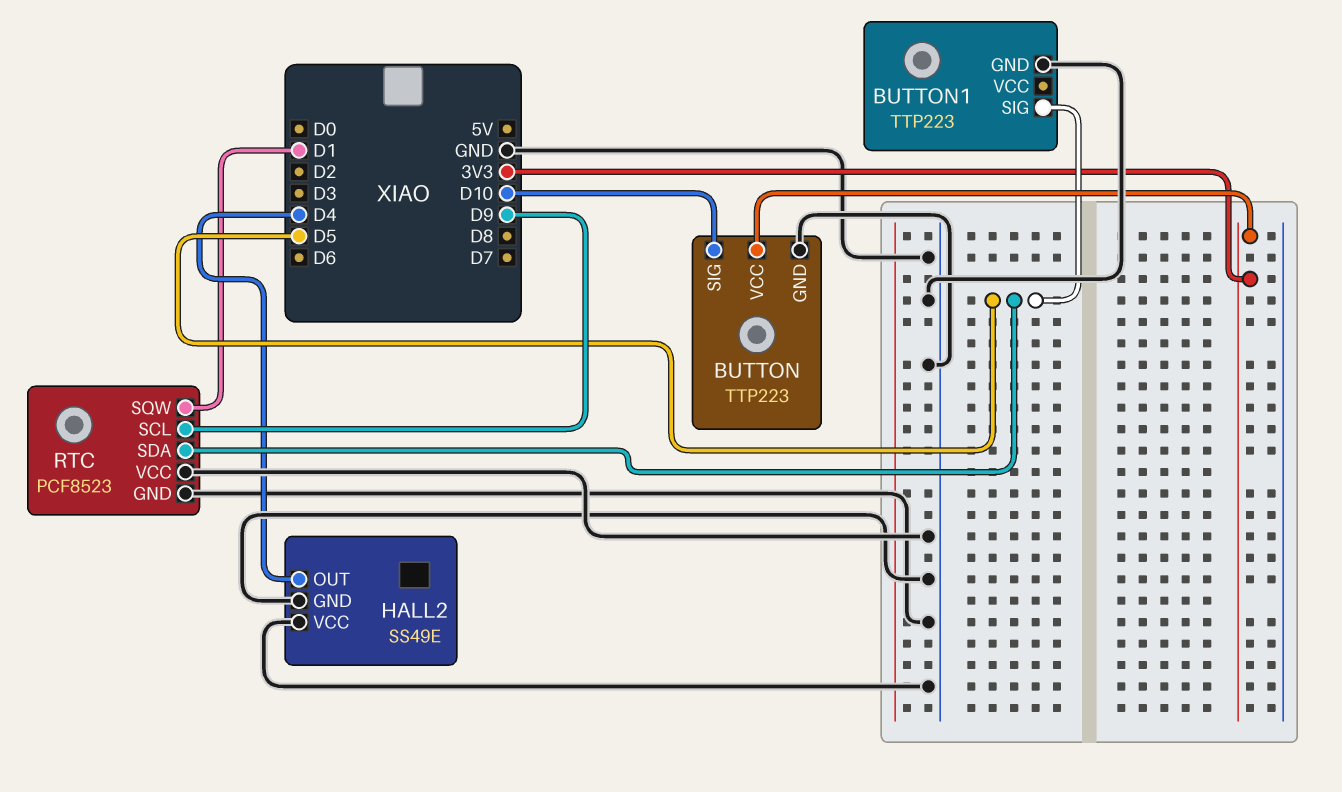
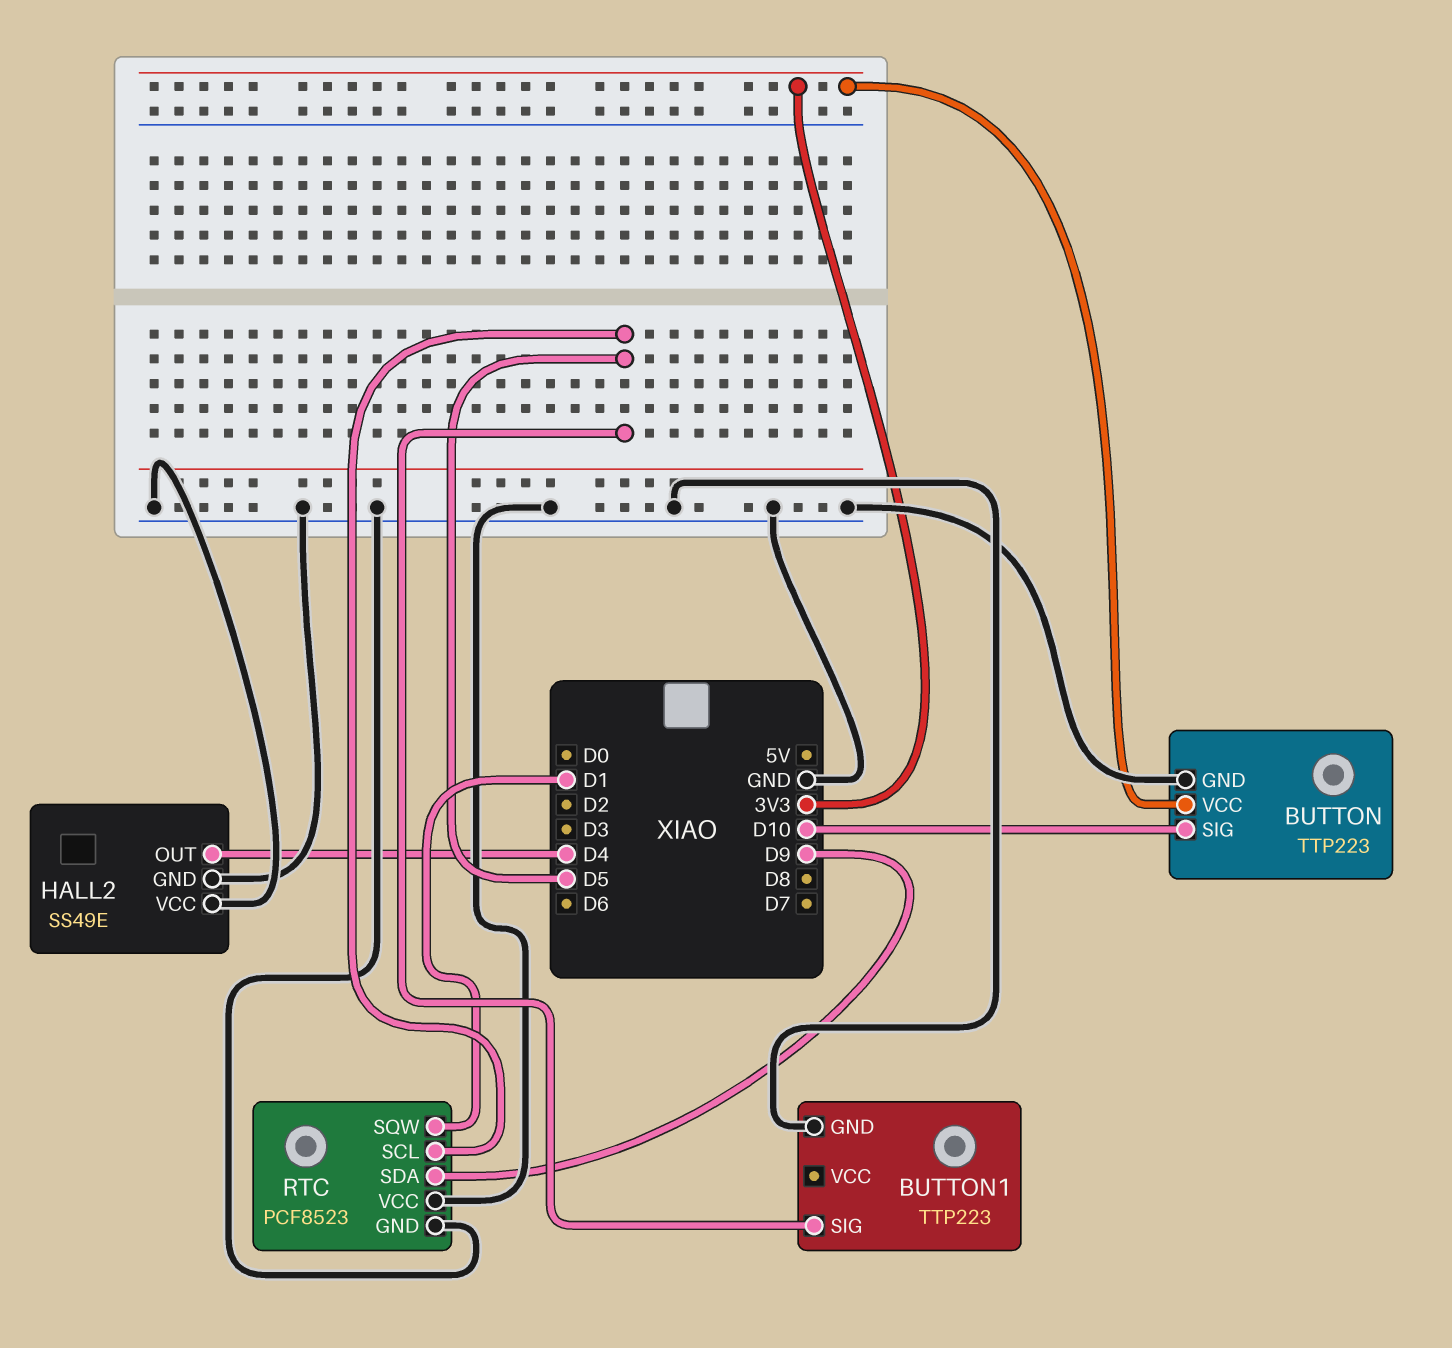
RTC pin SCL: D9 -> D5
RTC pin SDA: D5 -> D9

